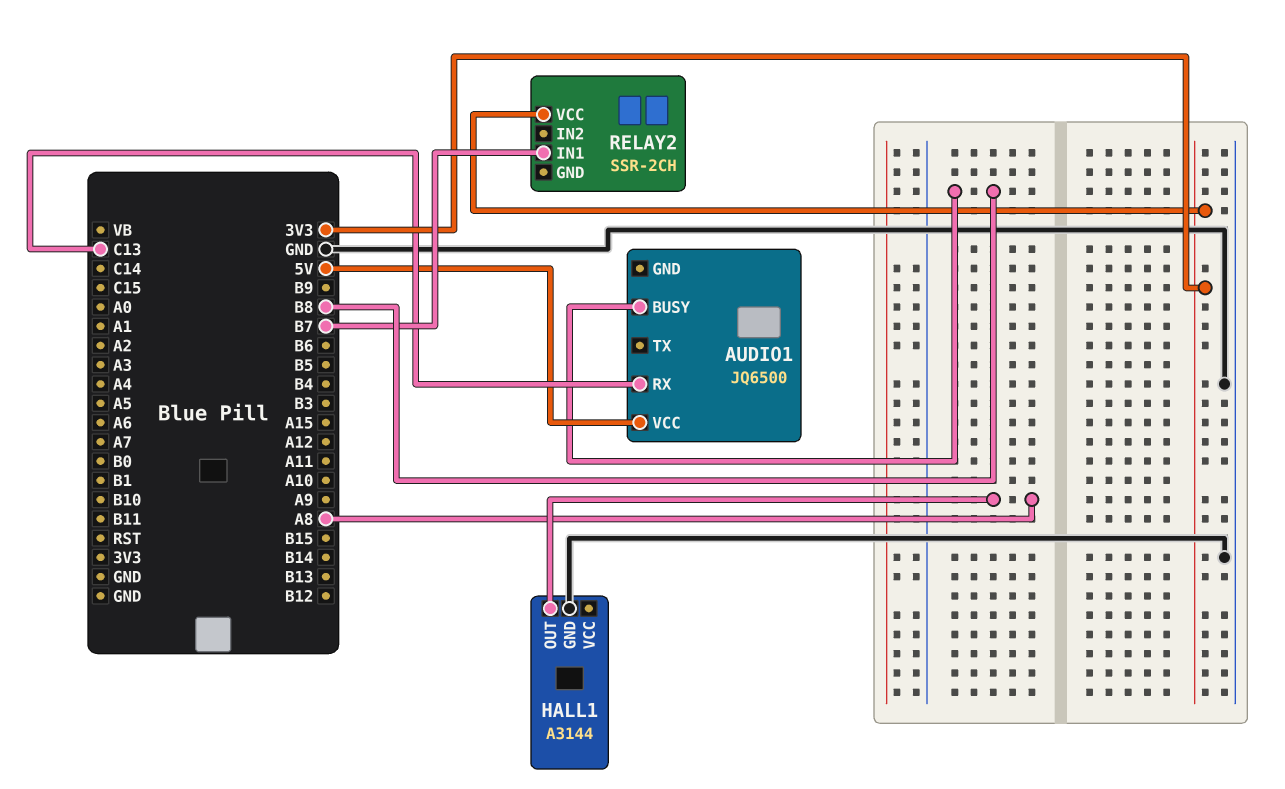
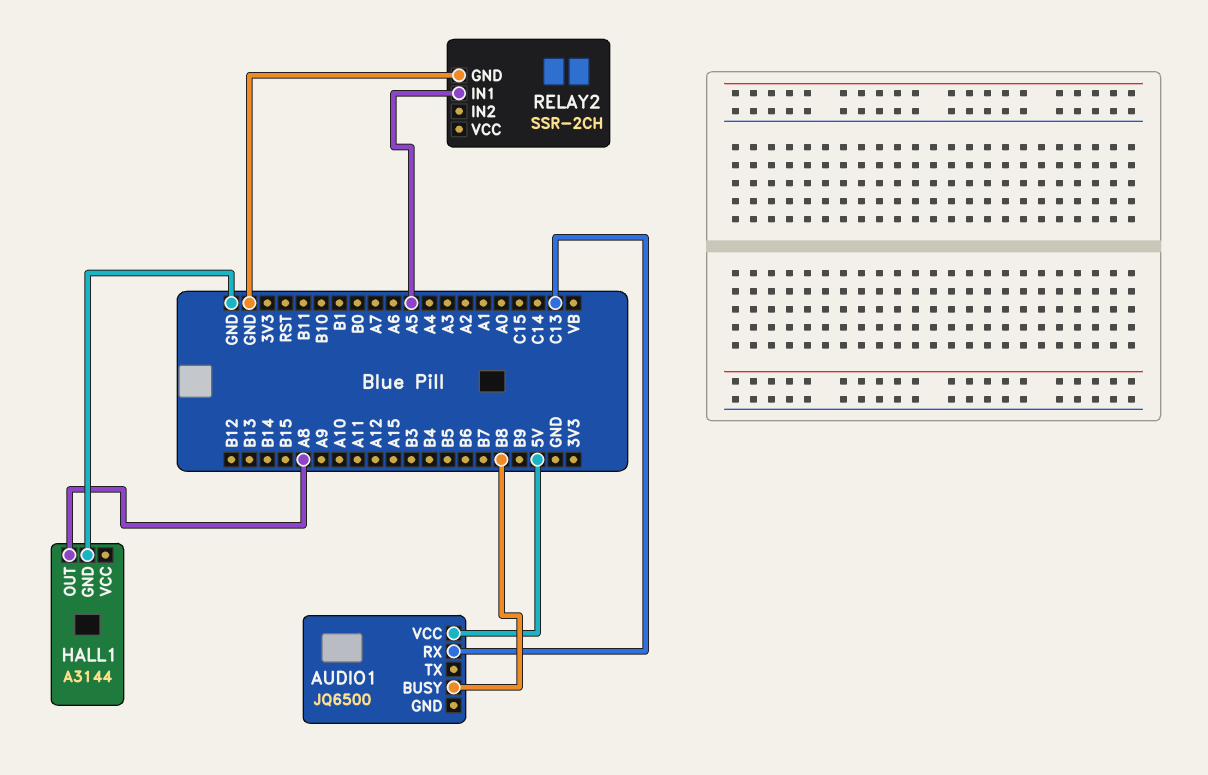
RELAY2 pin GND: none -> GND
RELAY2 pin IN1: B7 -> A5
RELAY2 pin VCC: 3V3 -> none

